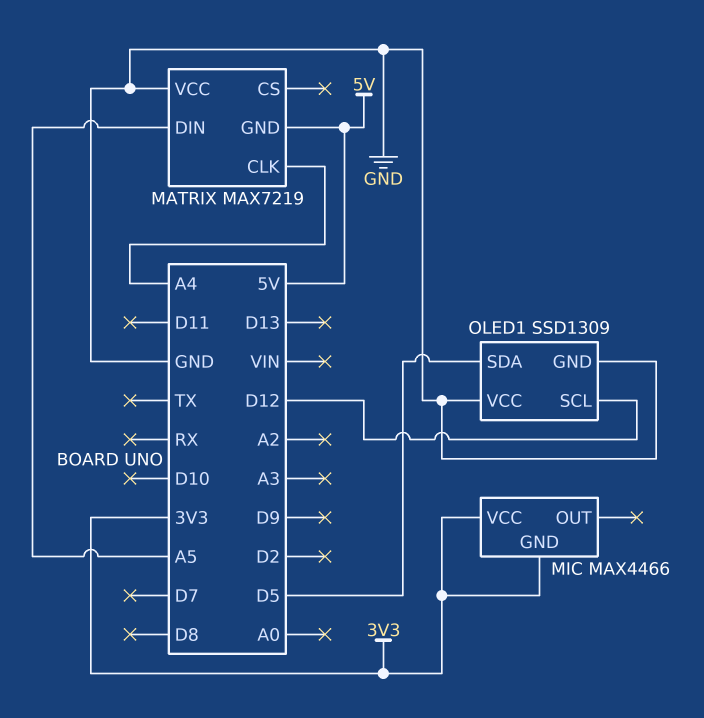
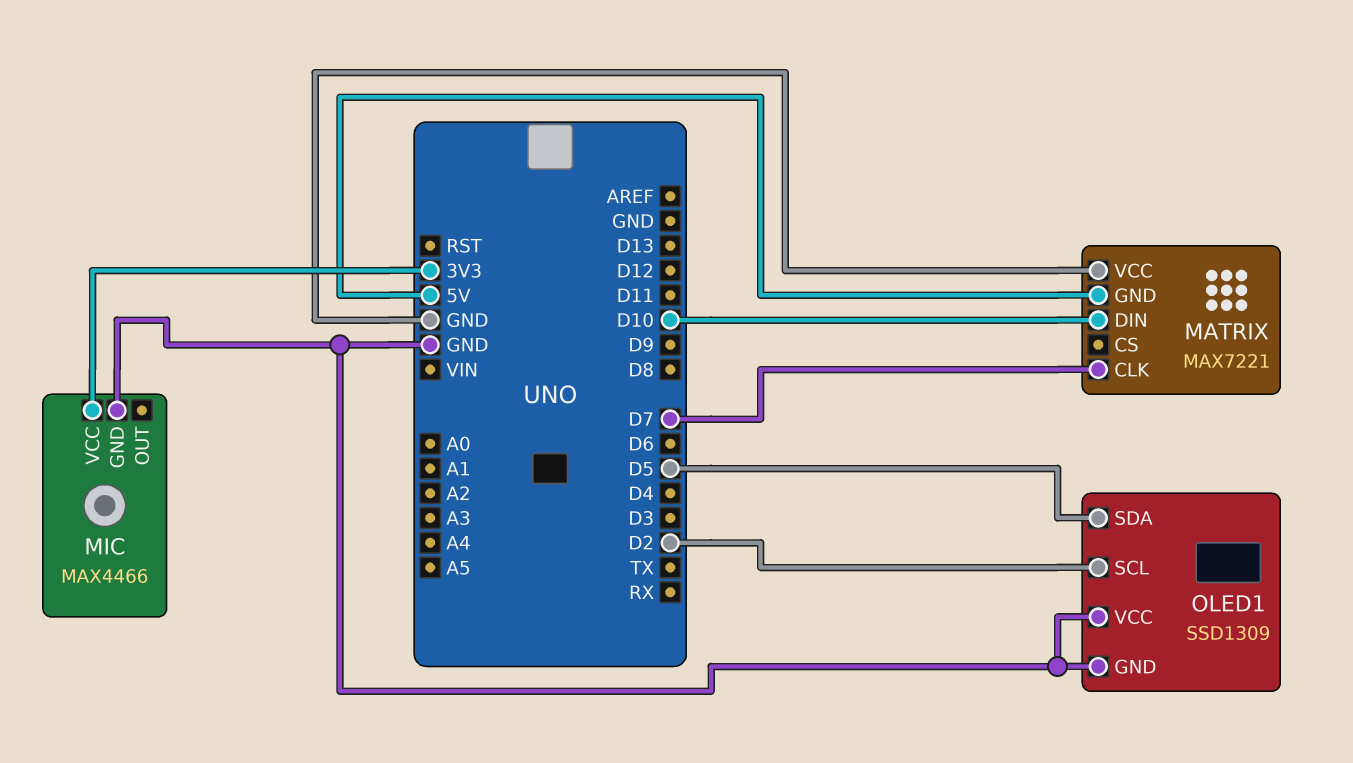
MATRIX: MAX7219 -> MAX7221
MATRIX pin CLK: A4 -> D7
MATRIX pin DIN: A5 -> D10
MIC pin GND: 3V3 -> GND
OLED1 pin SCL: D12 -> D2

